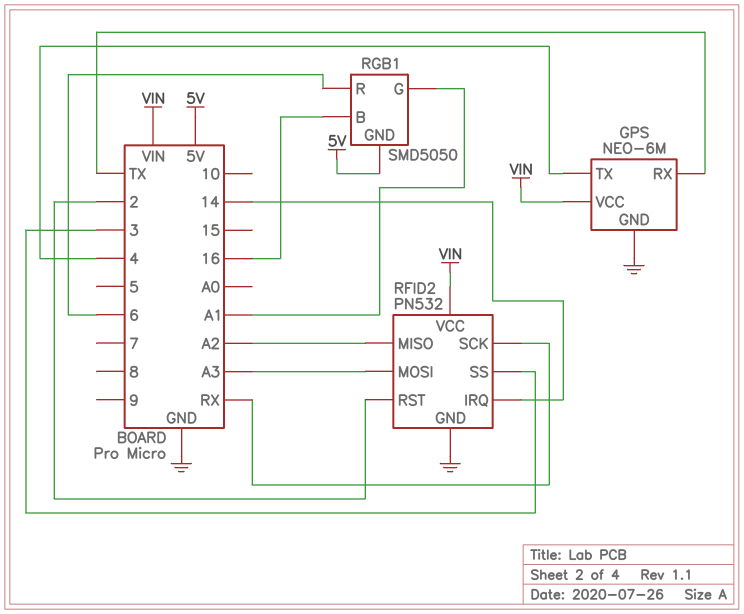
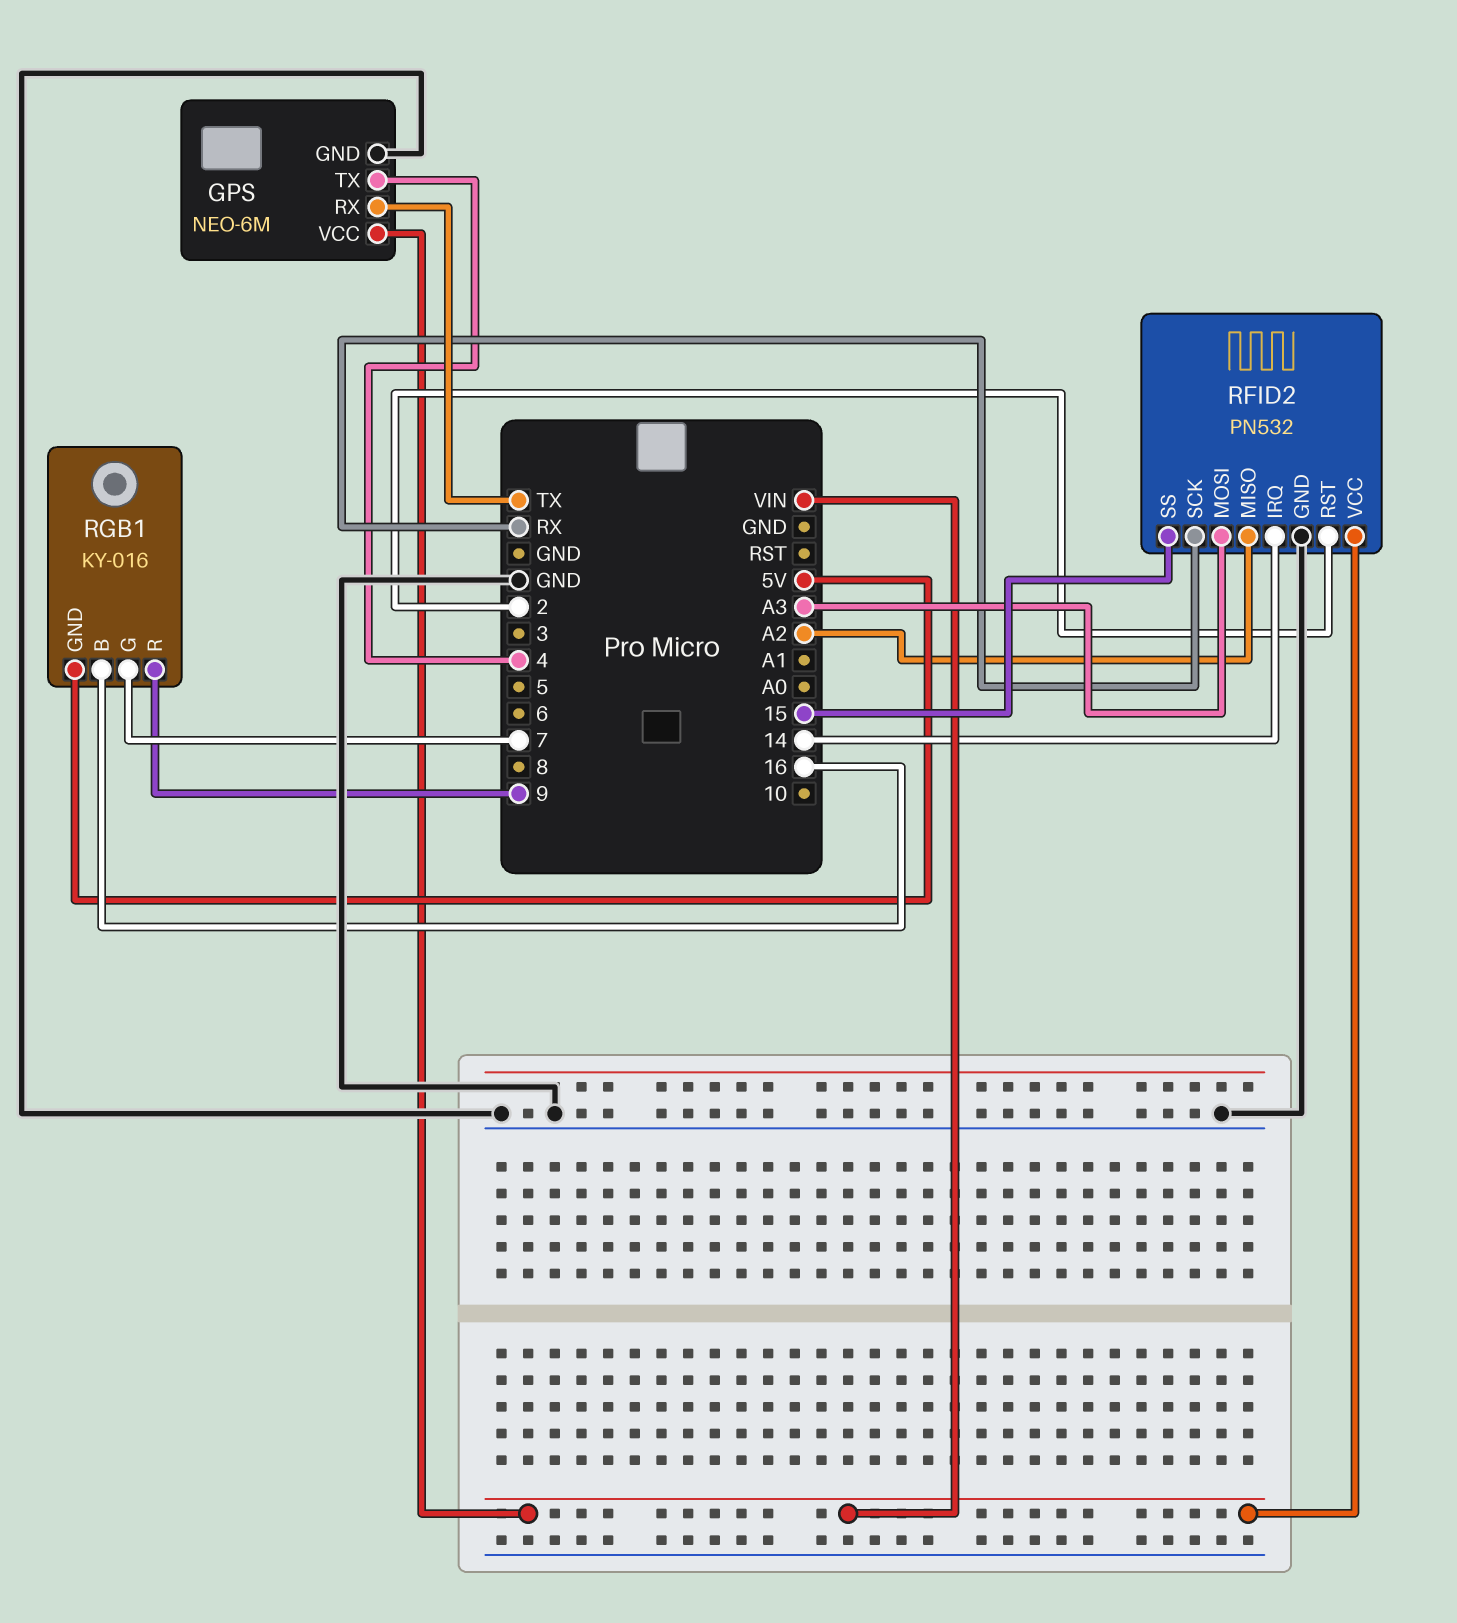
RFID2 pin SS: 3 -> 15
RGB1: SMD5050 -> KY-016
RGB1 pin G: A1 -> 7
RGB1 pin R: 6 -> 9

